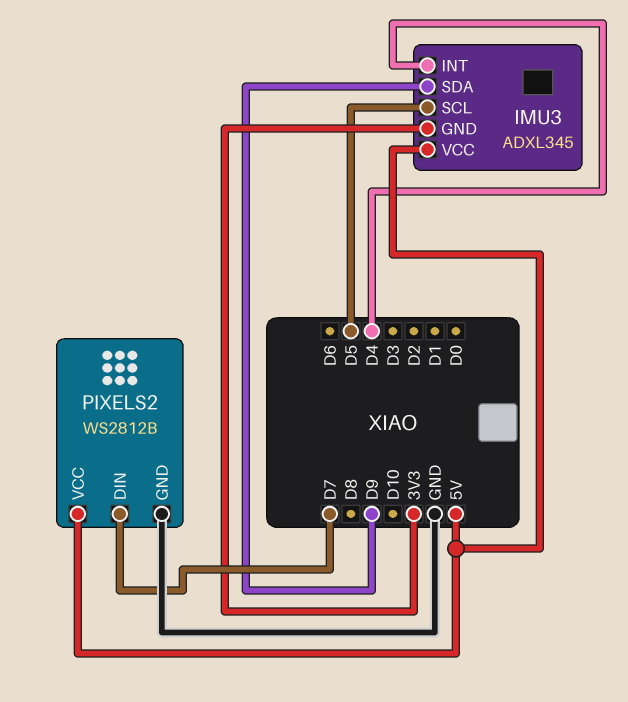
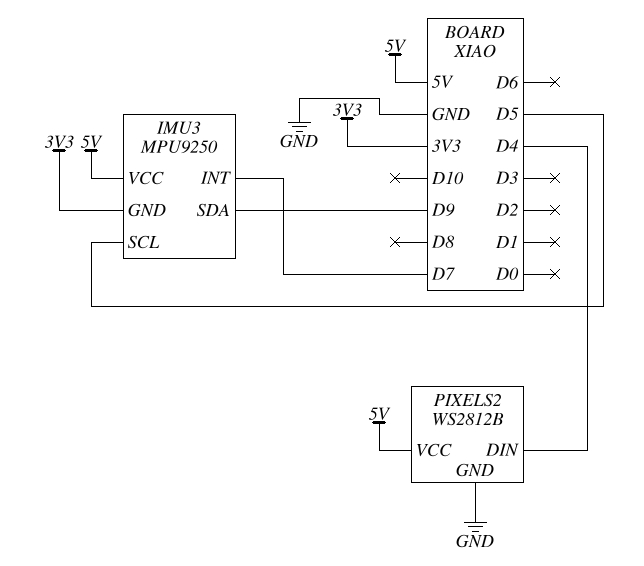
IMU3: ADXL345 -> MPU9250
IMU3 pin INT: D4 -> D7
PIXELS2 pin DIN: D7 -> D4

